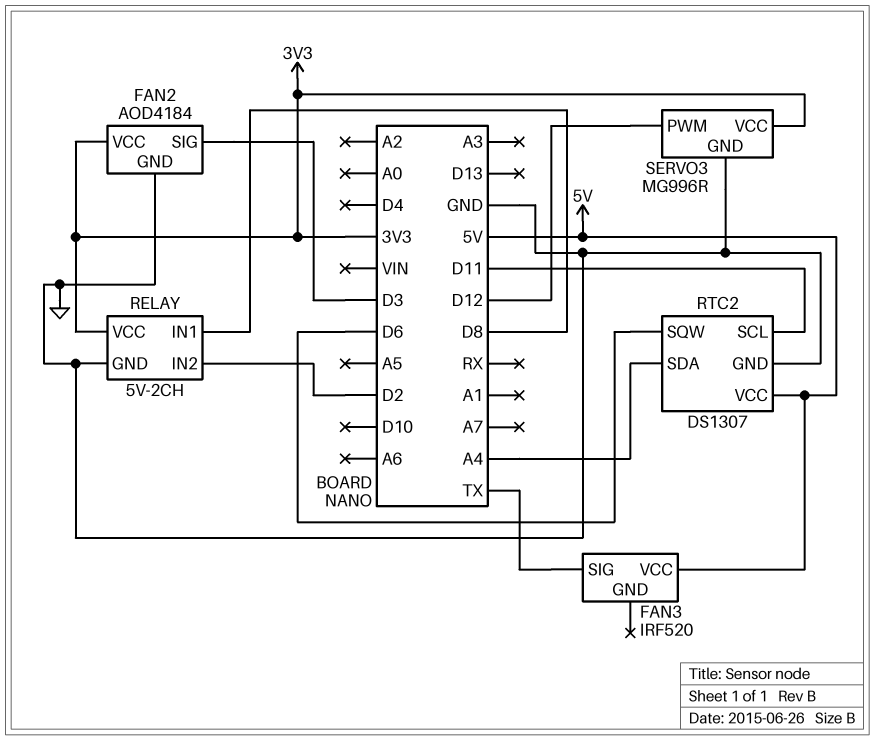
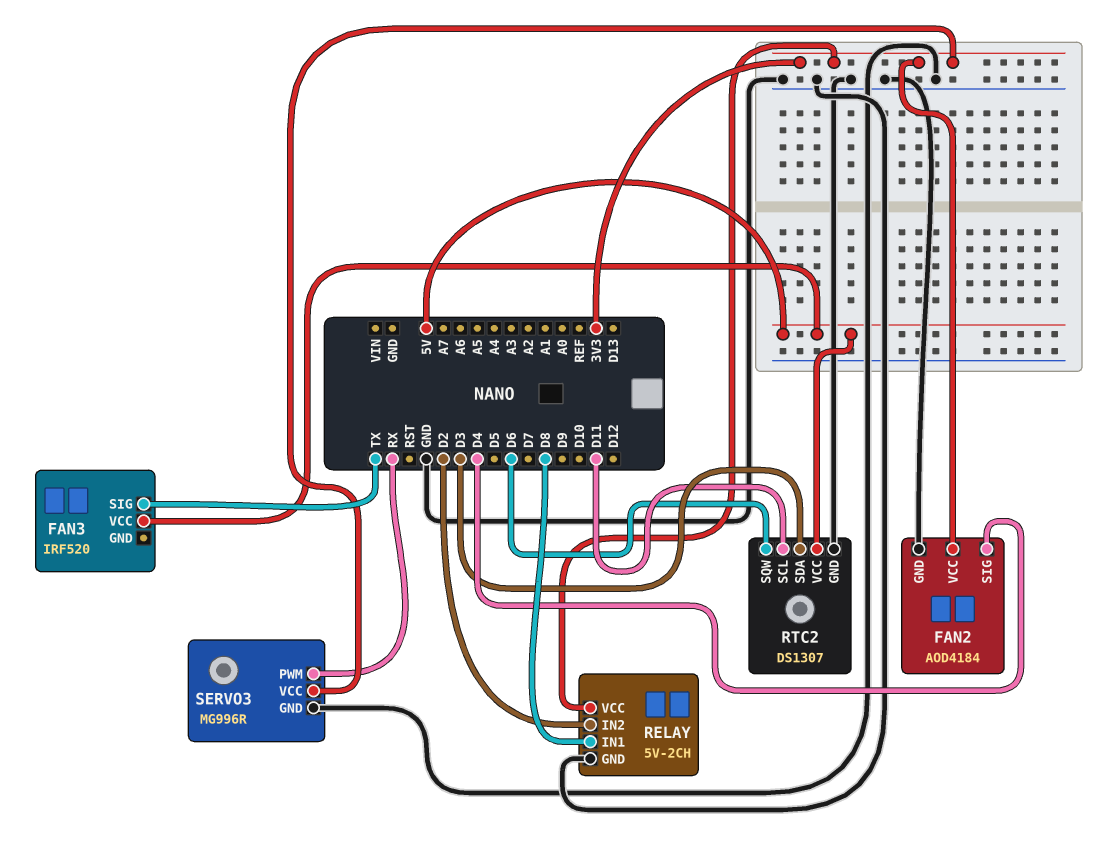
FAN2 pin SIG: D3 -> D4
RTC2 pin SDA: A4 -> D3
SERVO3 pin PWM: D12 -> RX

